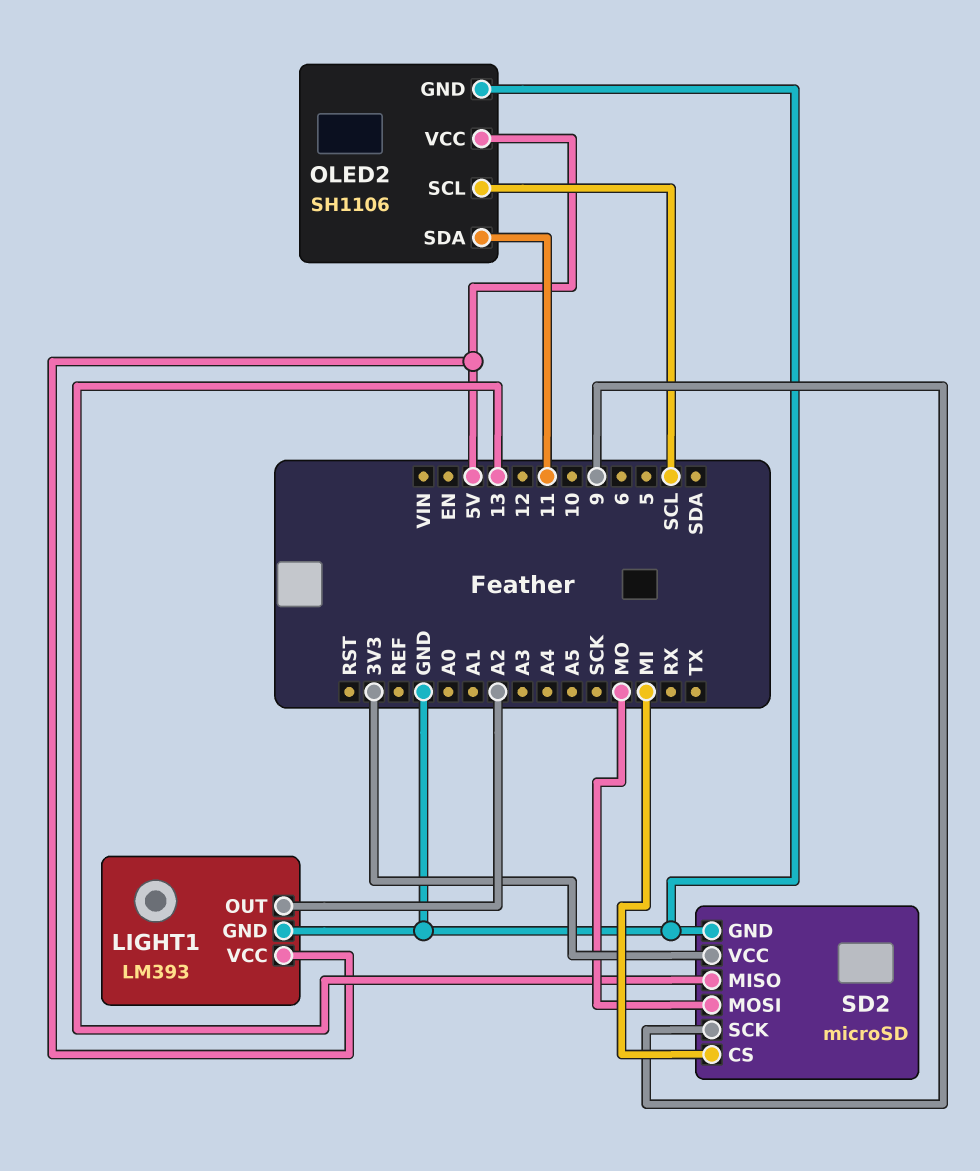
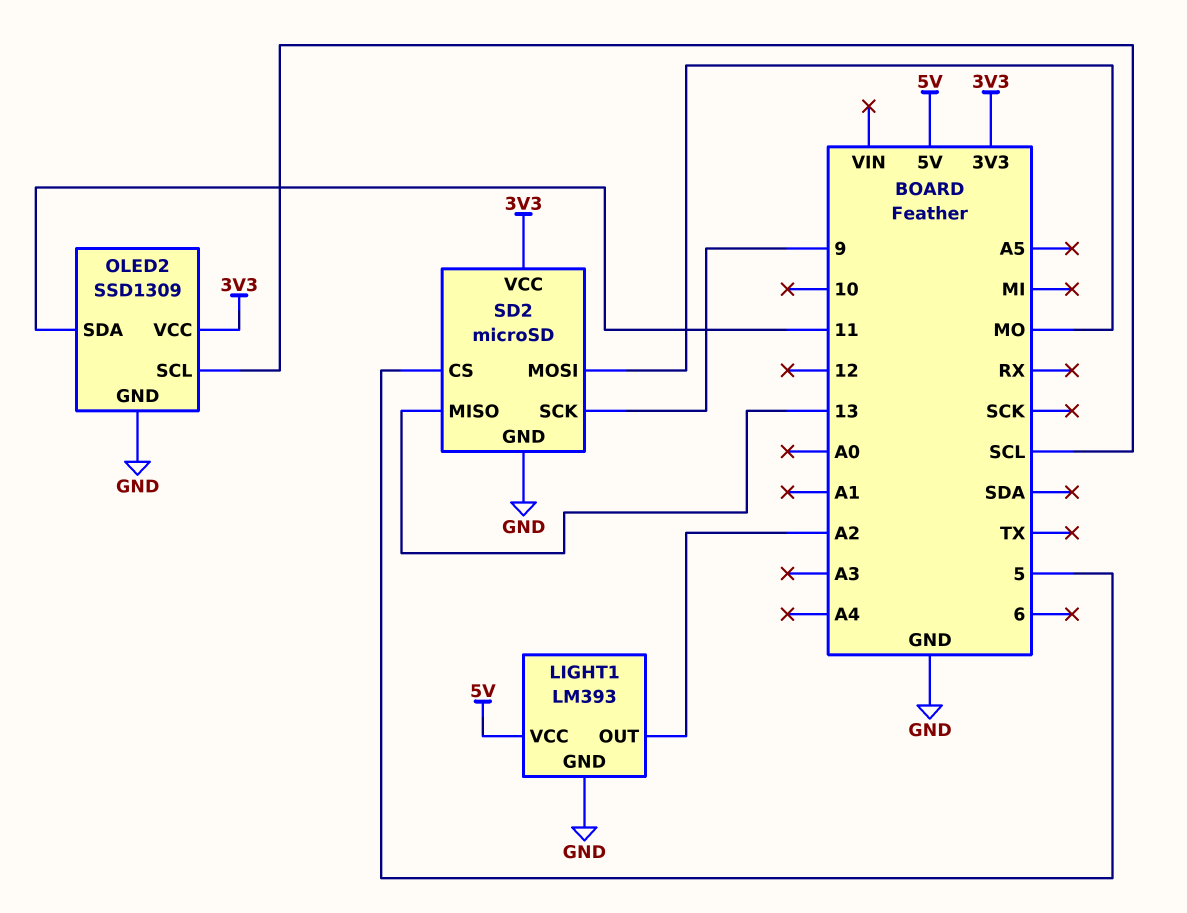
OLED2: SH1106 -> SSD1309
OLED2 pin VCC: 5V -> 3V3
SD2 pin CS: MI -> 5

